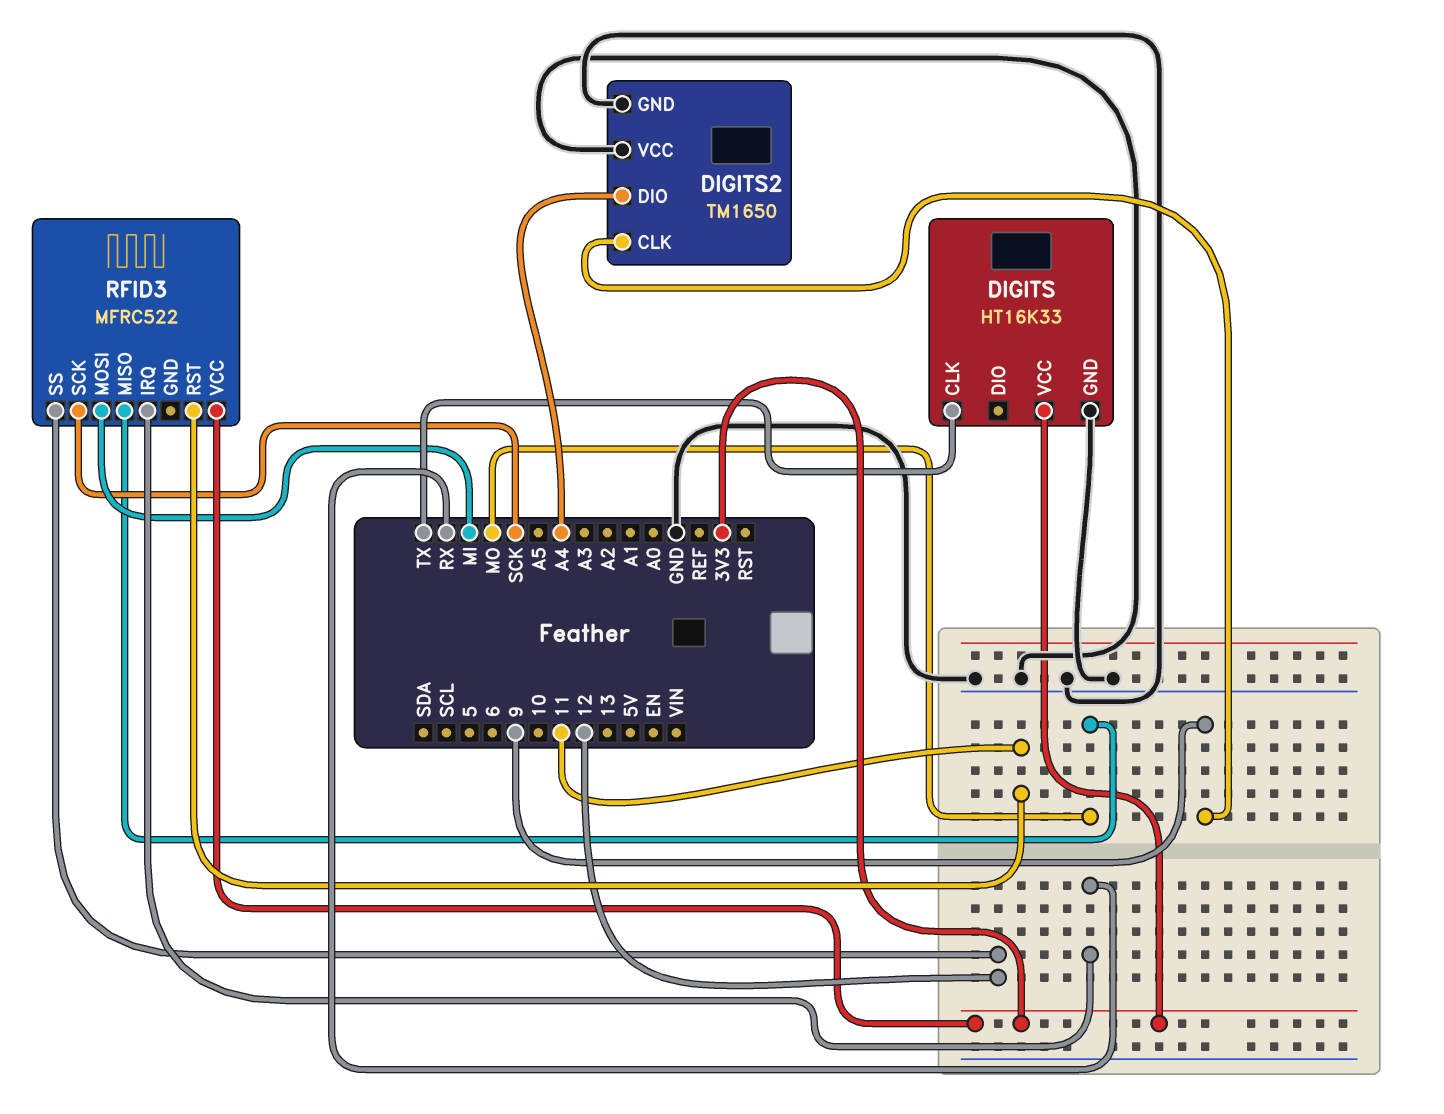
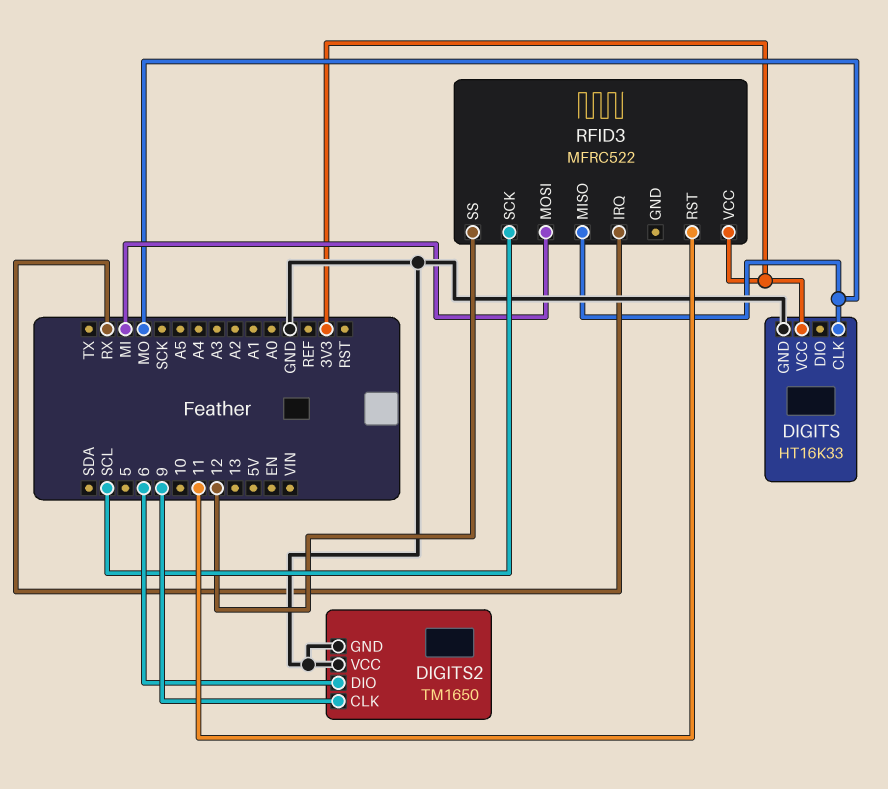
DIGITS pin CLK: TX -> MO
DIGITS2 pin DIO: A4 -> 6
RFID3 pin SCK: SCK -> SCL

